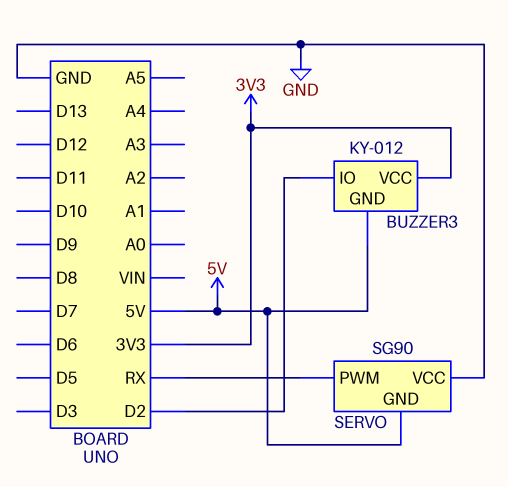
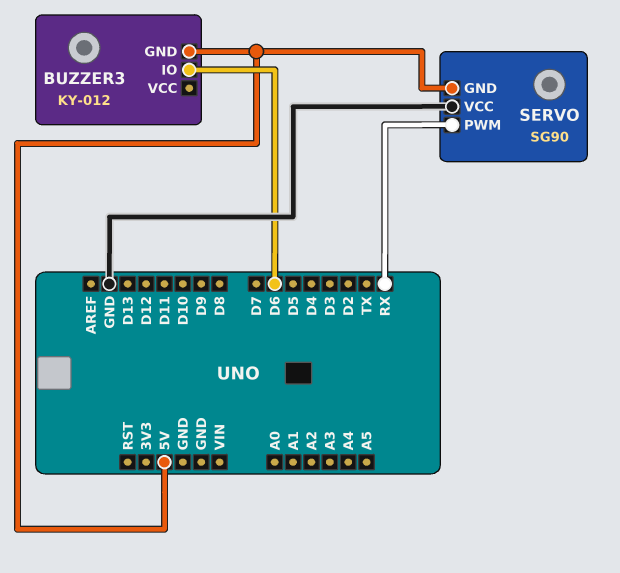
BUZZER3 pin IO: D2 -> D6
BUZZER3 pin VCC: 3V3 -> none

